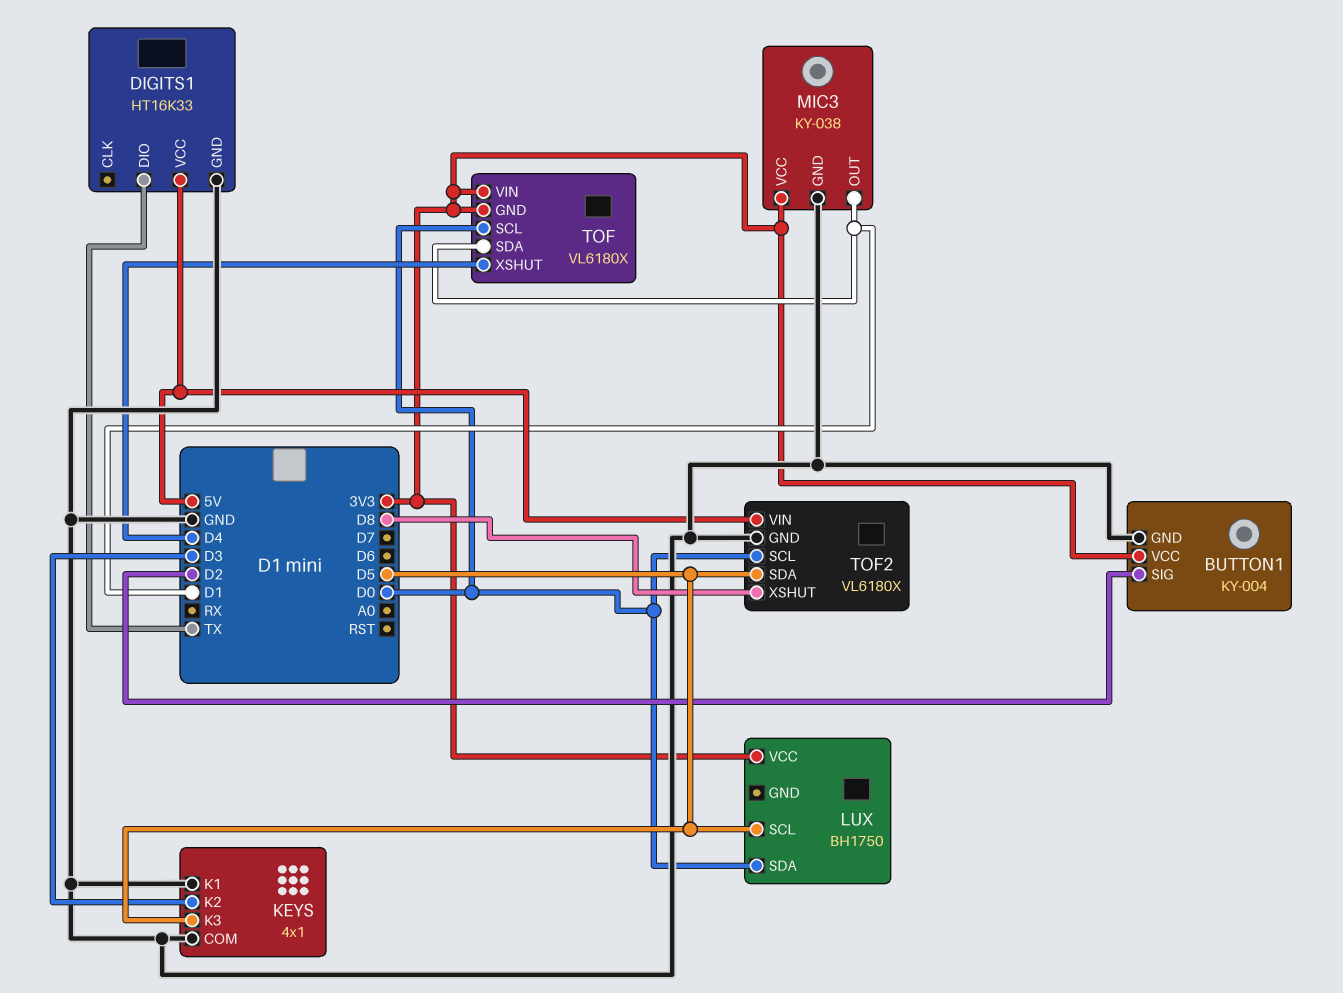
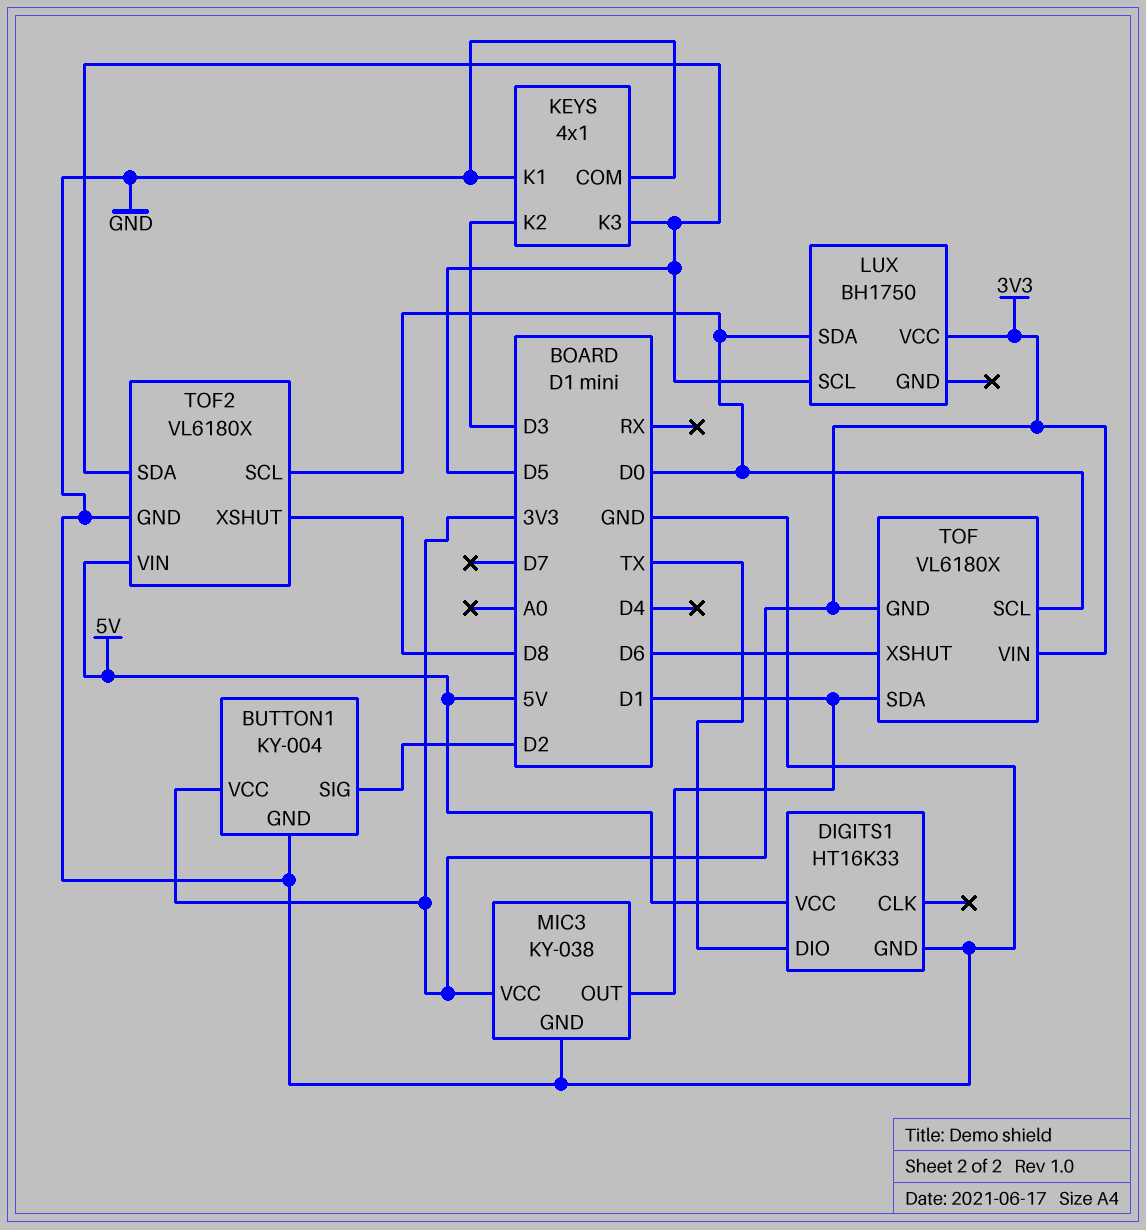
TOF pin XSHUT: D4 -> D6

